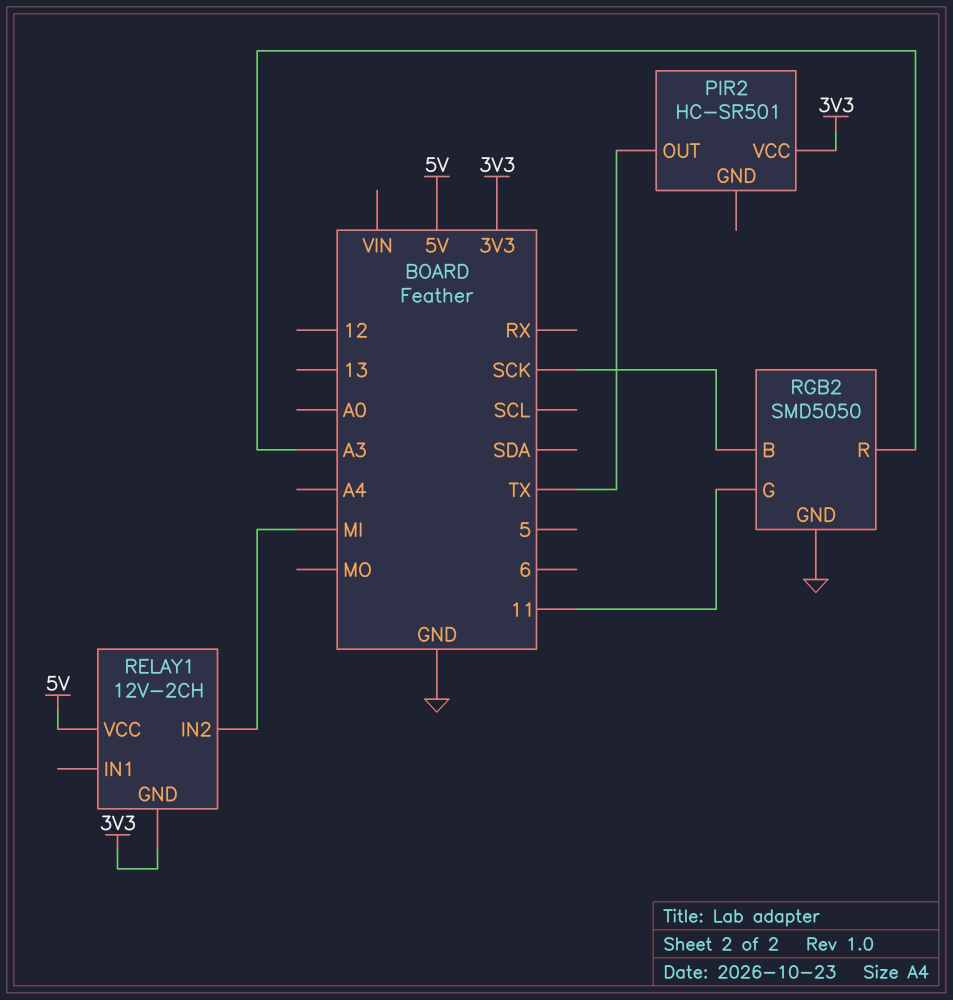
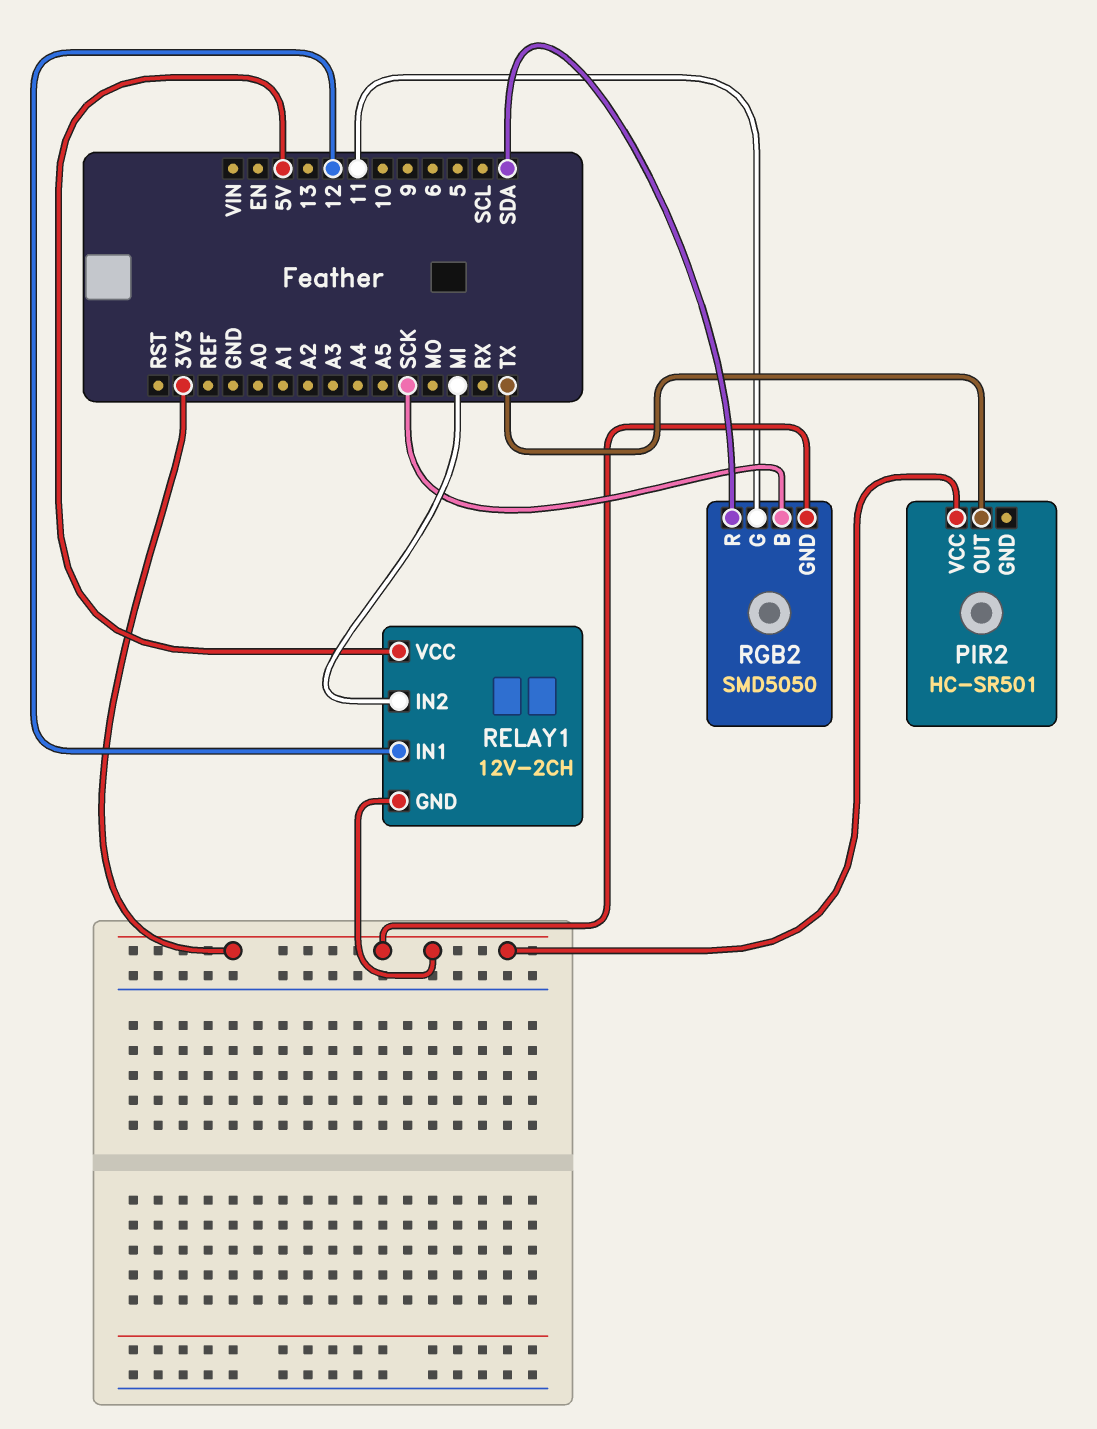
RELAY1 pin IN1: none -> 12
RGB2 pin GND: GND -> 3V3
RGB2 pin R: A3 -> SDA

